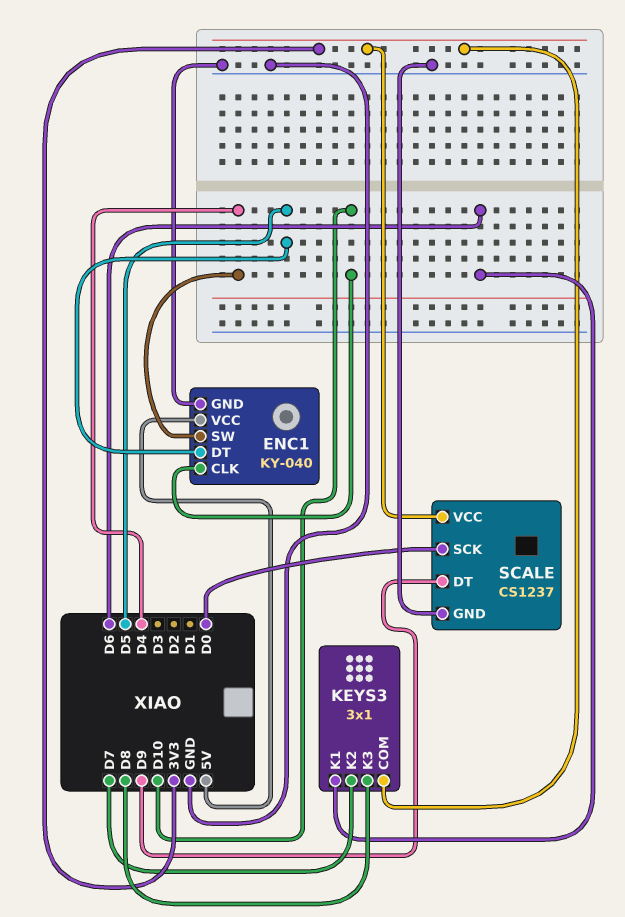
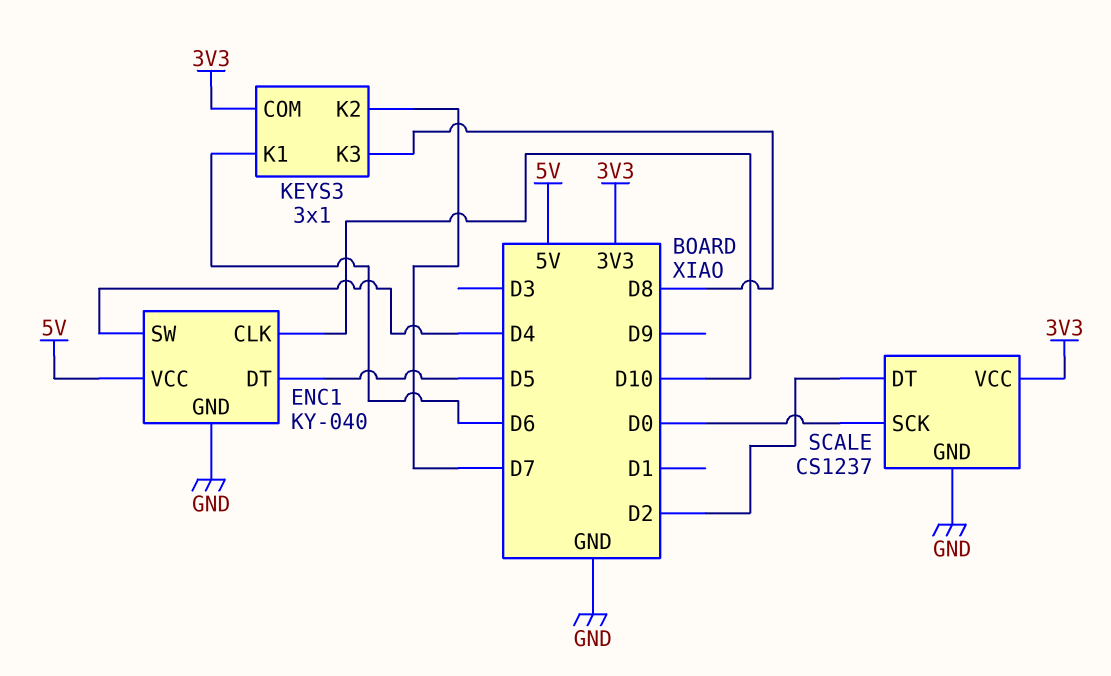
SCALE pin DT: D9 -> D2

